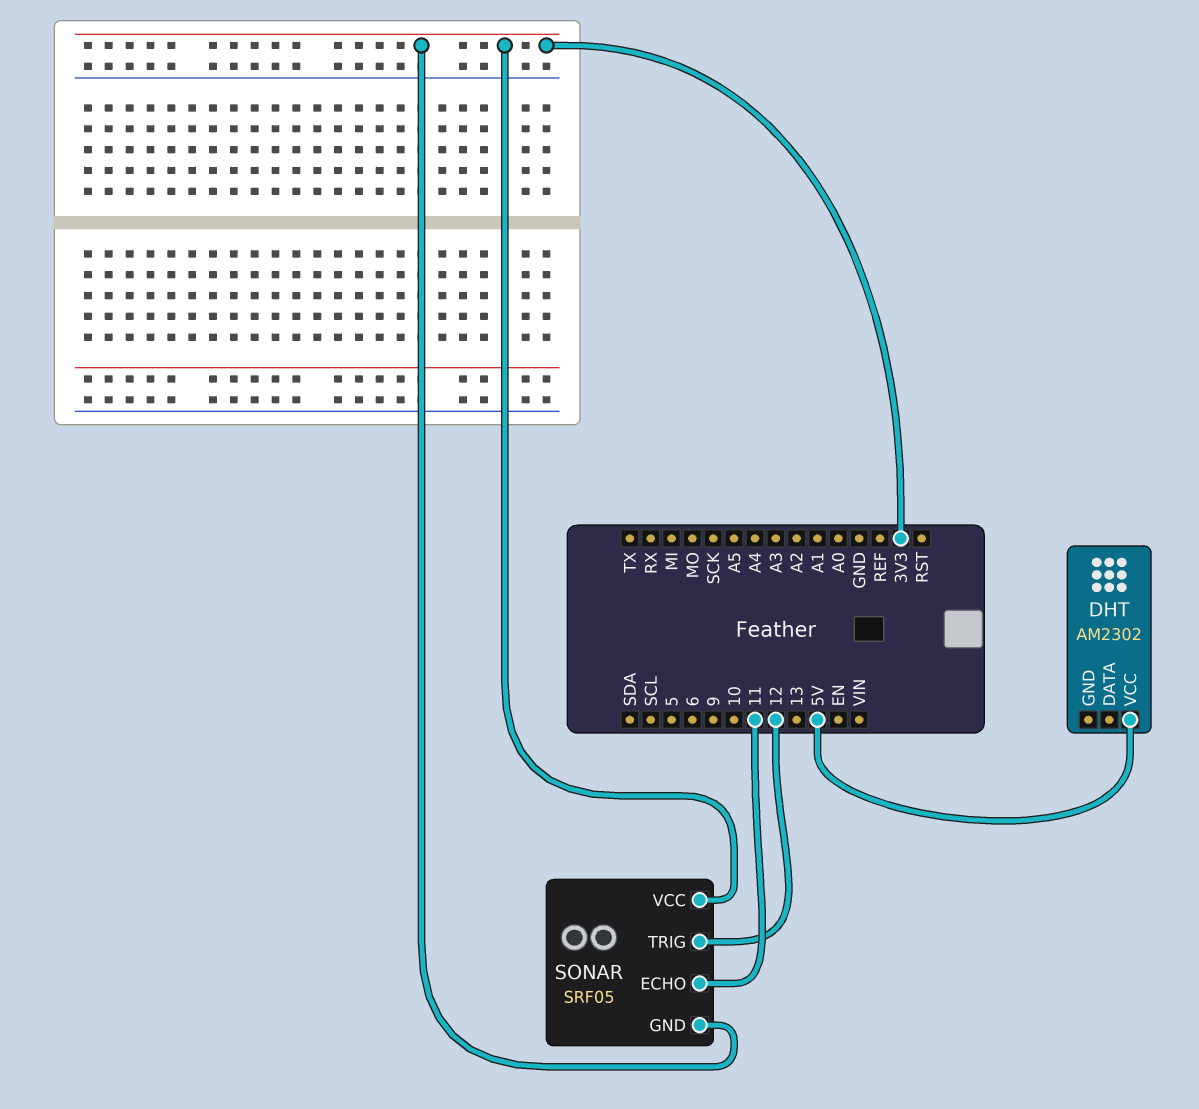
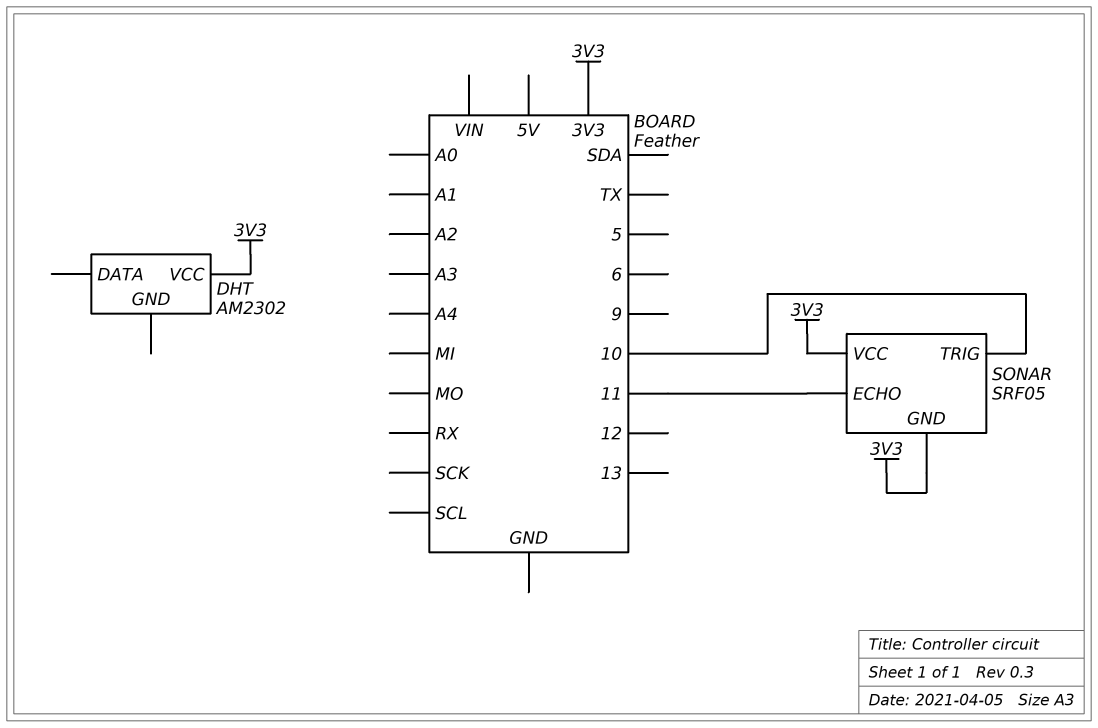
DHT pin VCC: 5V -> 3V3
SONAR pin TRIG: 12 -> 10

